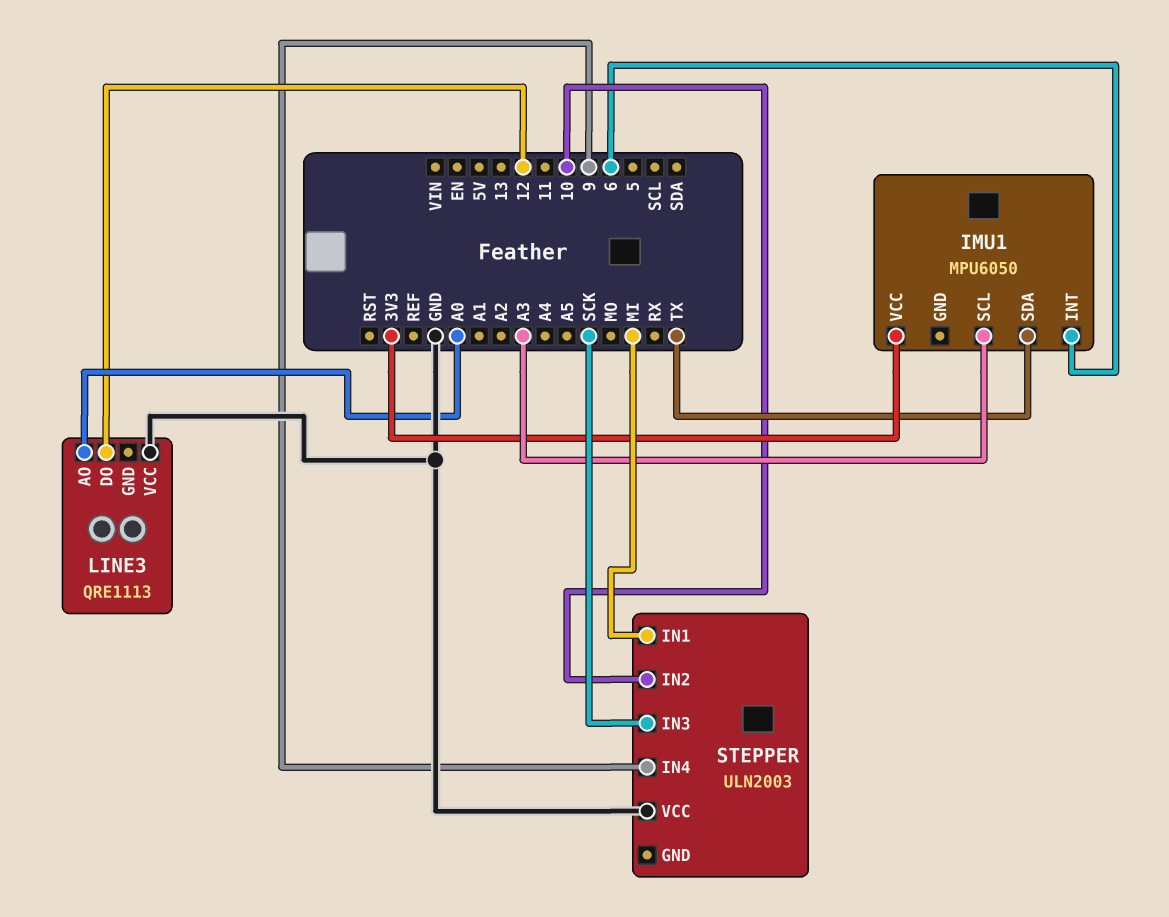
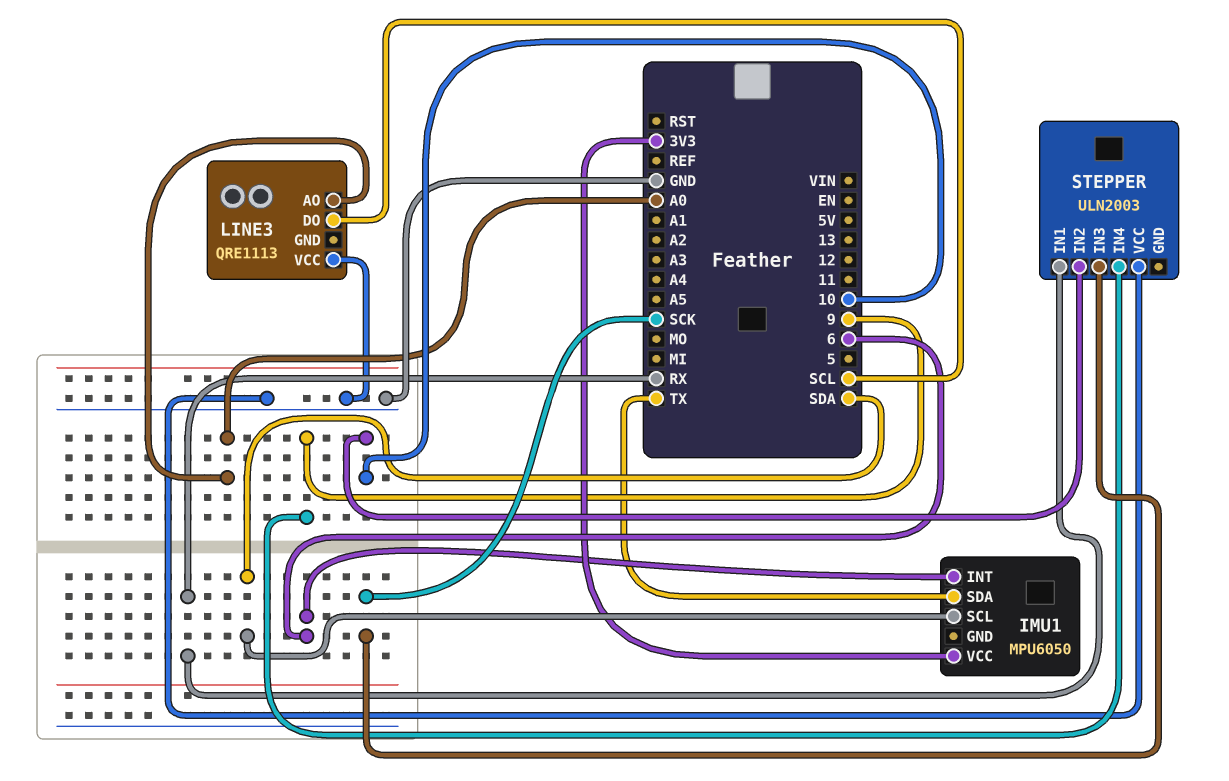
IMU1 pin SCL: A3 -> SDA
LINE3 pin DO: 12 -> SCL
STEPPER pin IN1: MI -> RX

